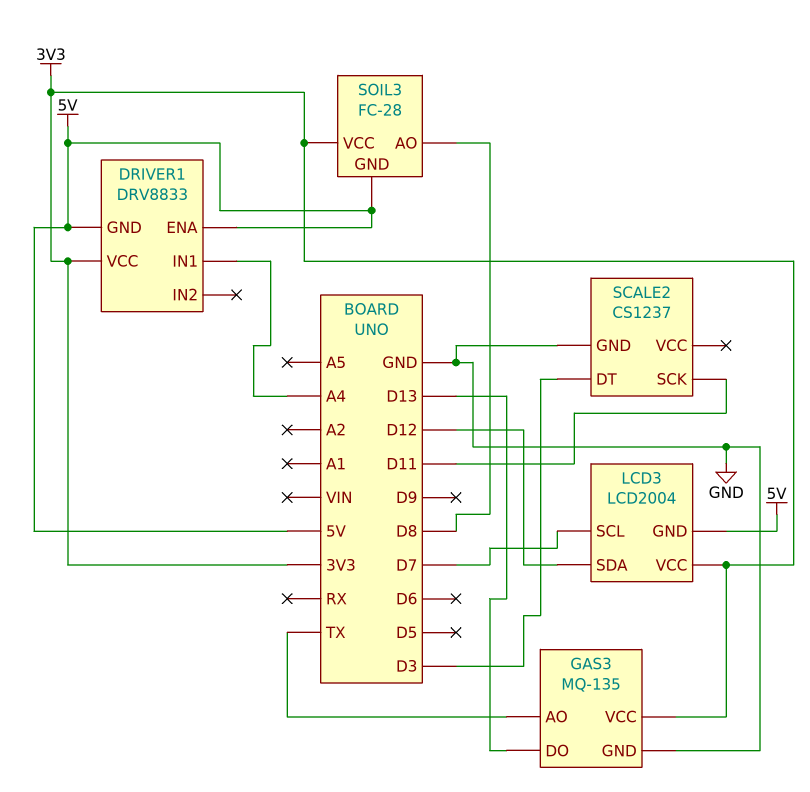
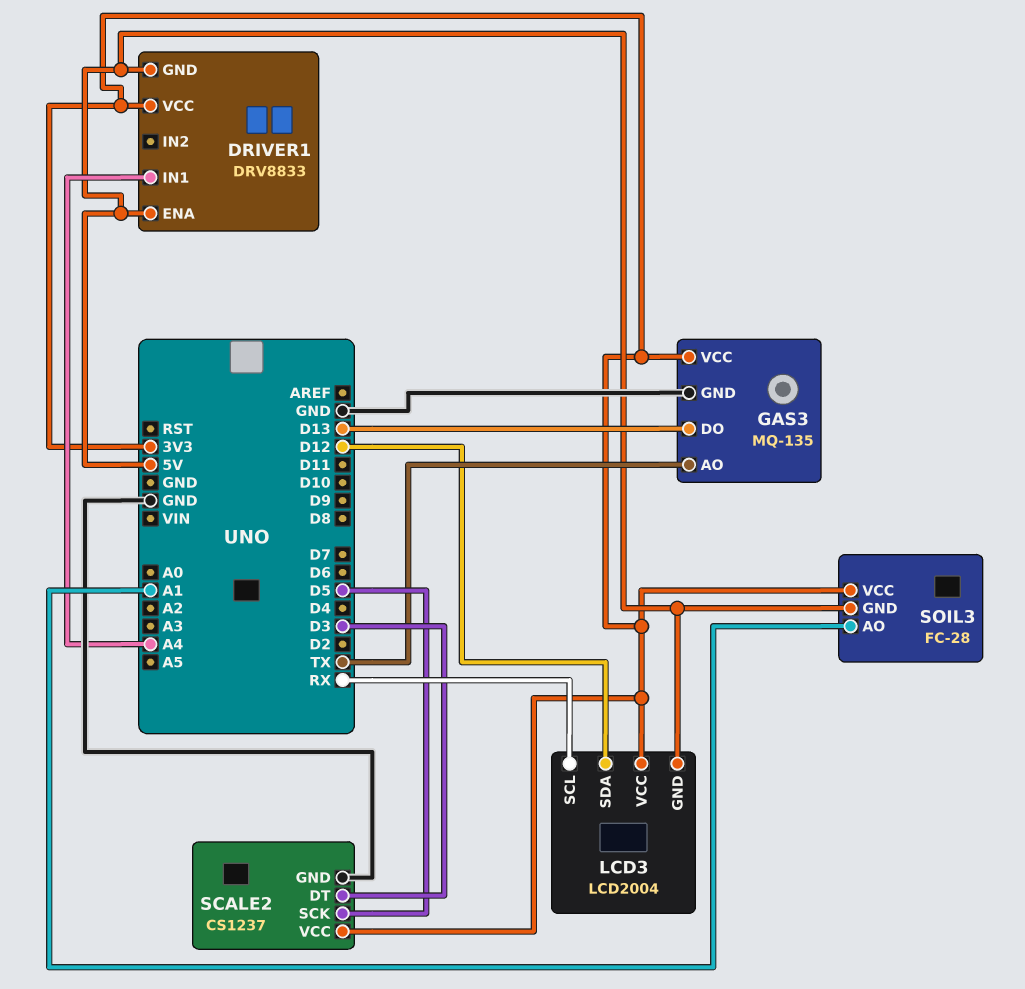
LCD3 pin SCL: D7 -> RX
SCALE2 pin SCK: D11 -> D5
SCALE2 pin VCC: none -> 3V3
SOIL3 pin AO: D8 -> A1

